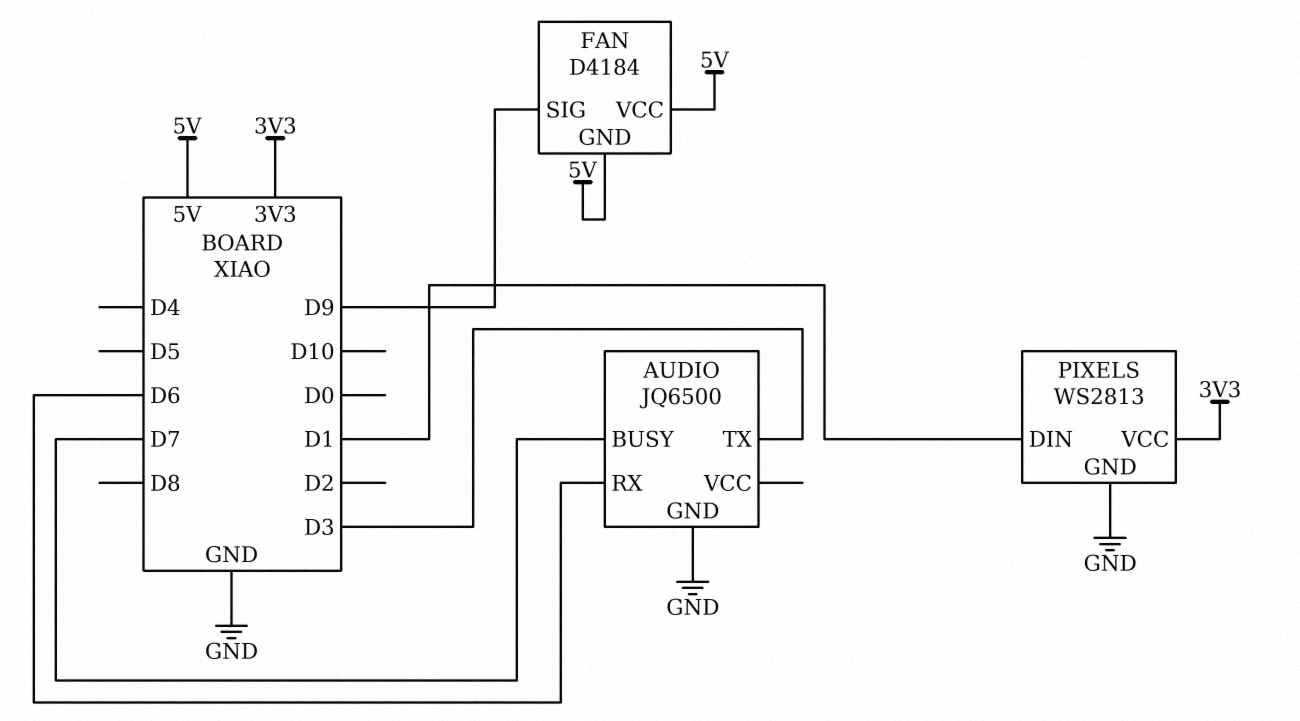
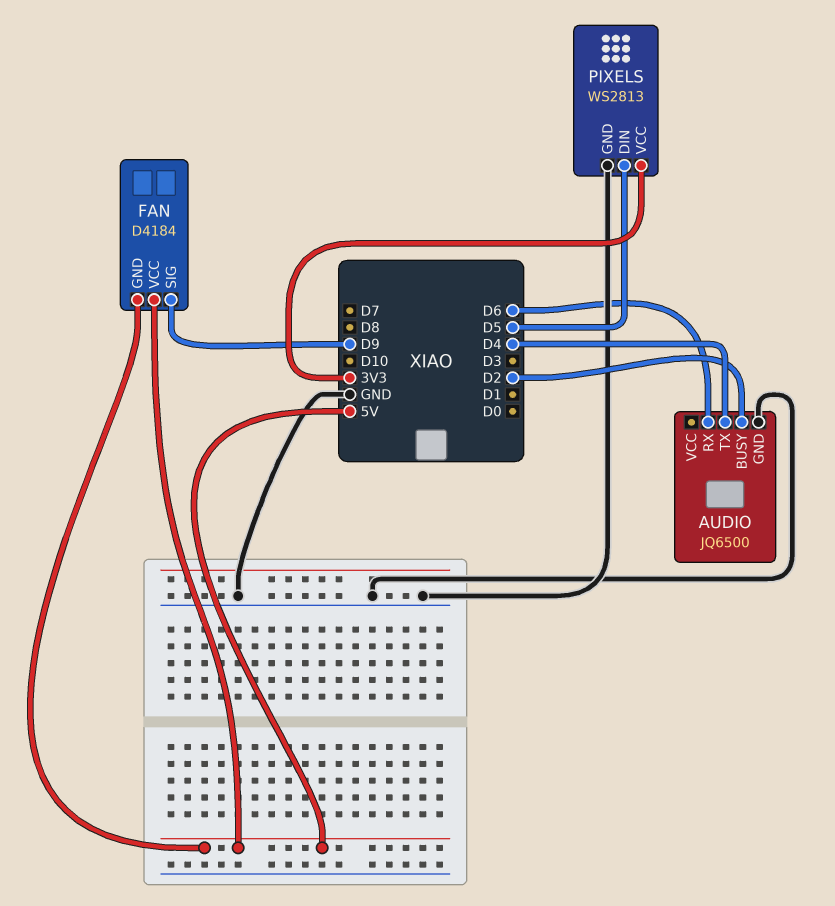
AUDIO pin BUSY: D7 -> D2
AUDIO pin TX: D3 -> D4
PIXELS pin DIN: D1 -> D5

